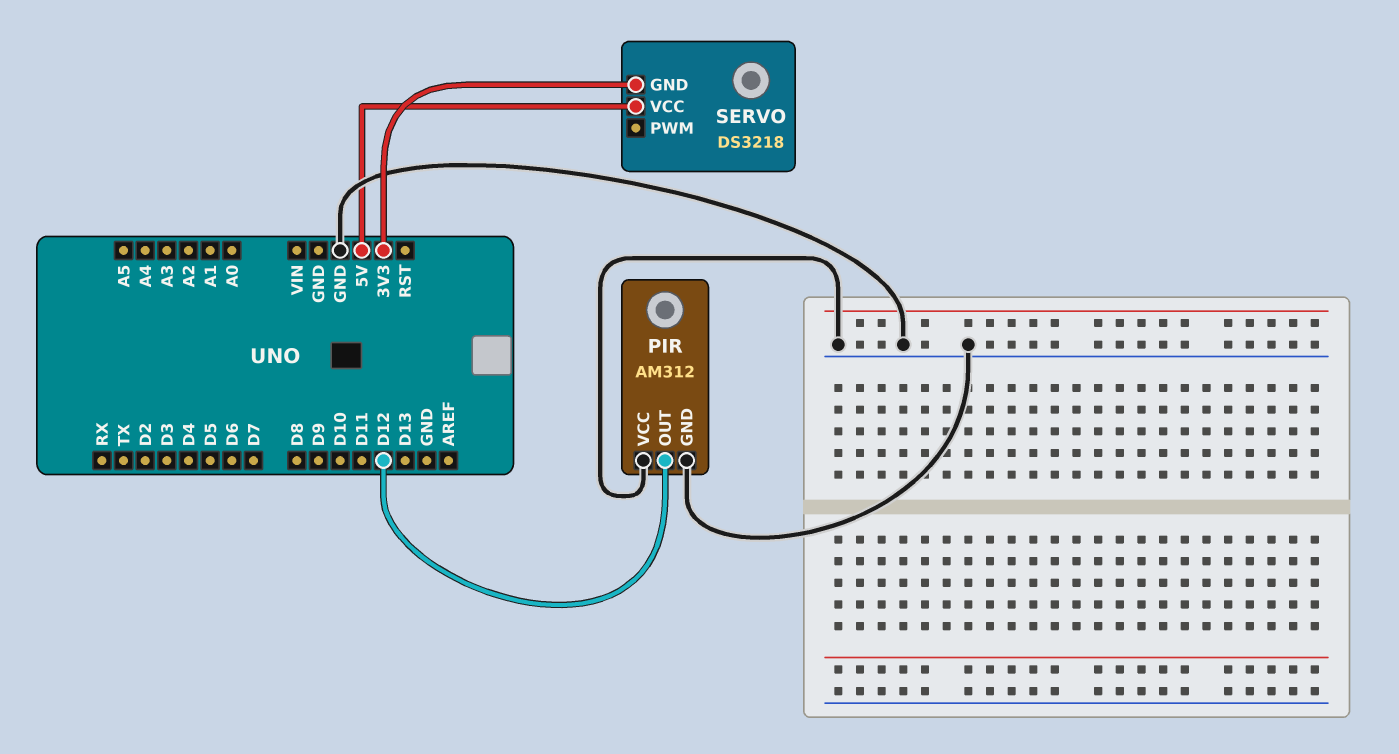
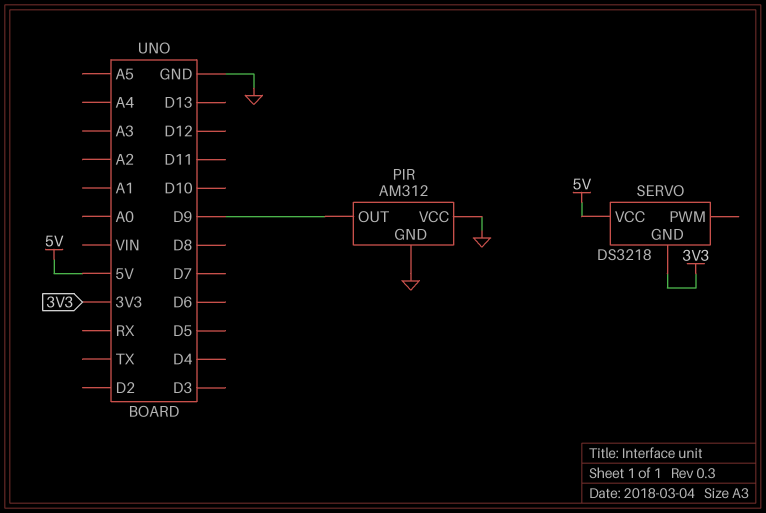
PIR pin OUT: D12 -> D9

